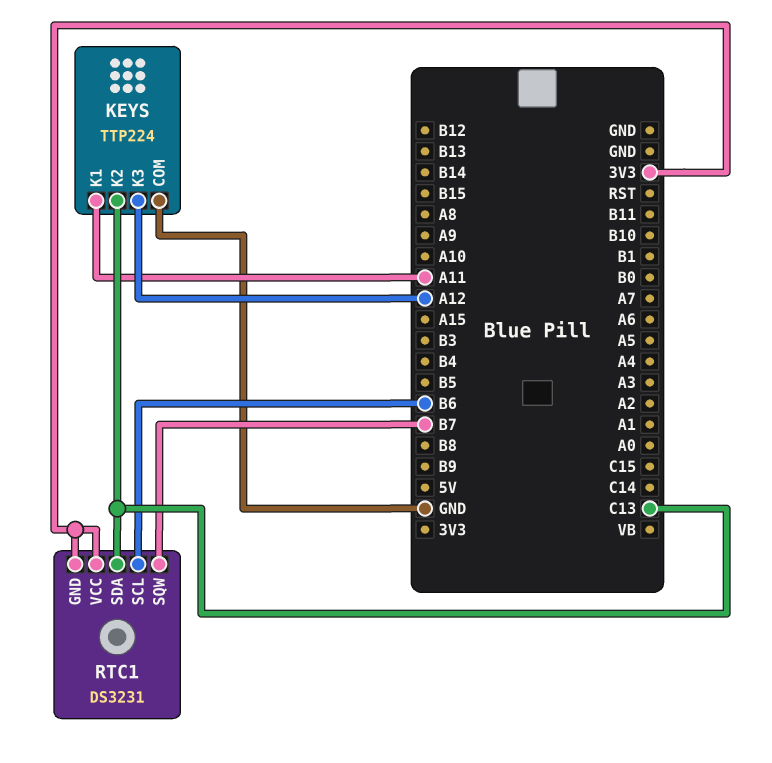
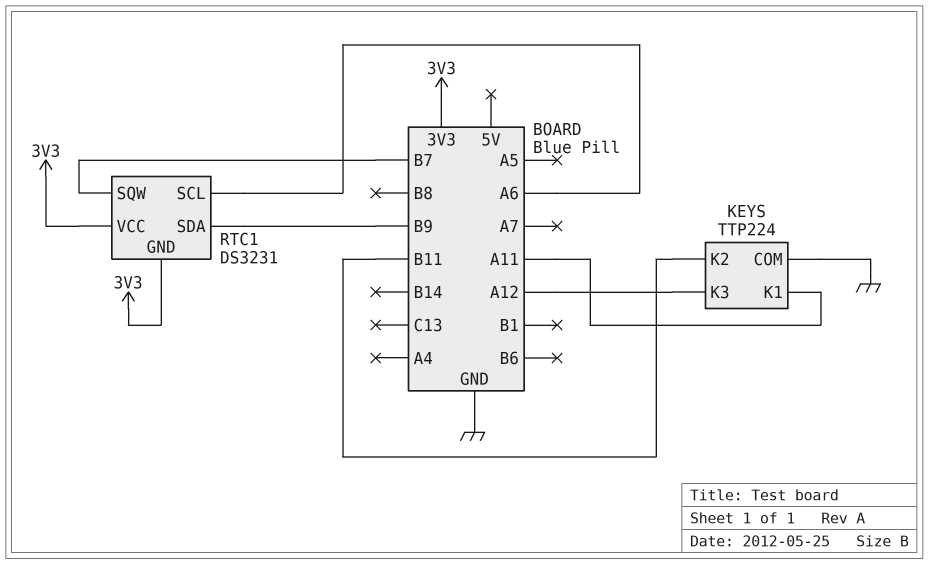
KEYS pin K2: C13 -> B11
RTC1 pin SCL: B6 -> A6
RTC1 pin SDA: C13 -> B9

